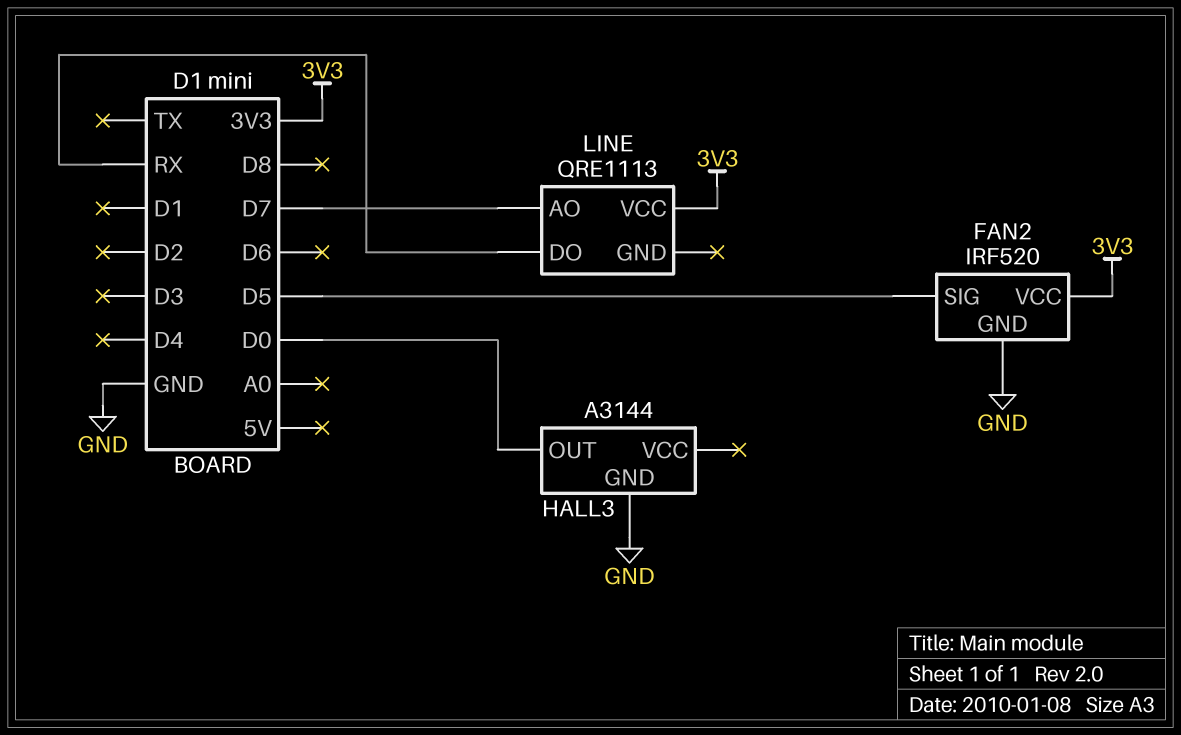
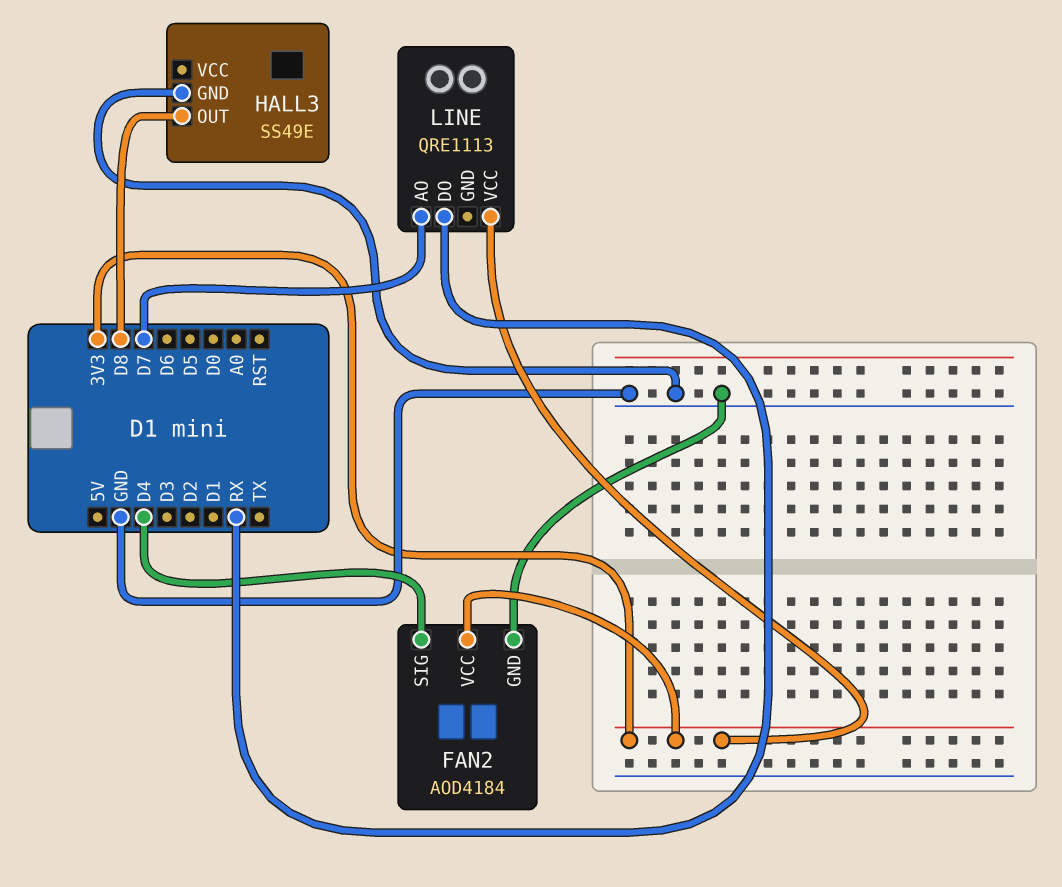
FAN2: IRF520 -> AOD4184
FAN2 pin SIG: D5 -> D4
HALL3: A3144 -> SS49E
HALL3 pin OUT: D0 -> D8

